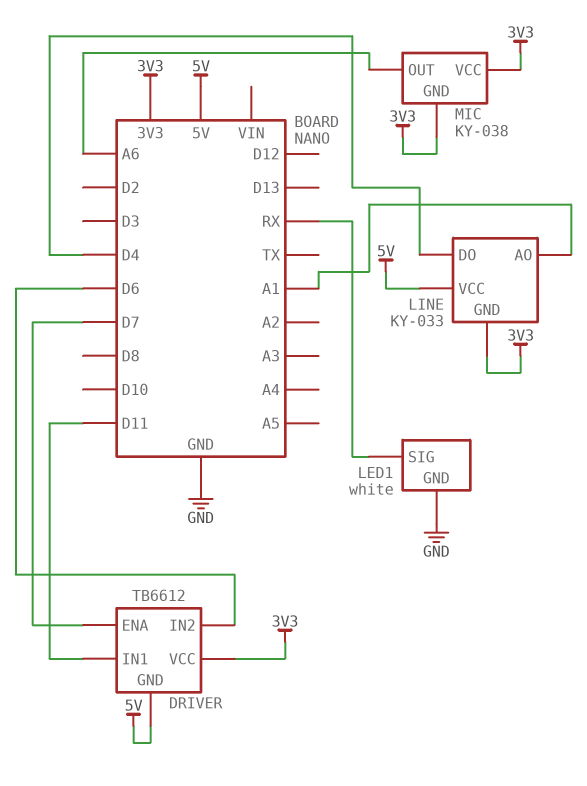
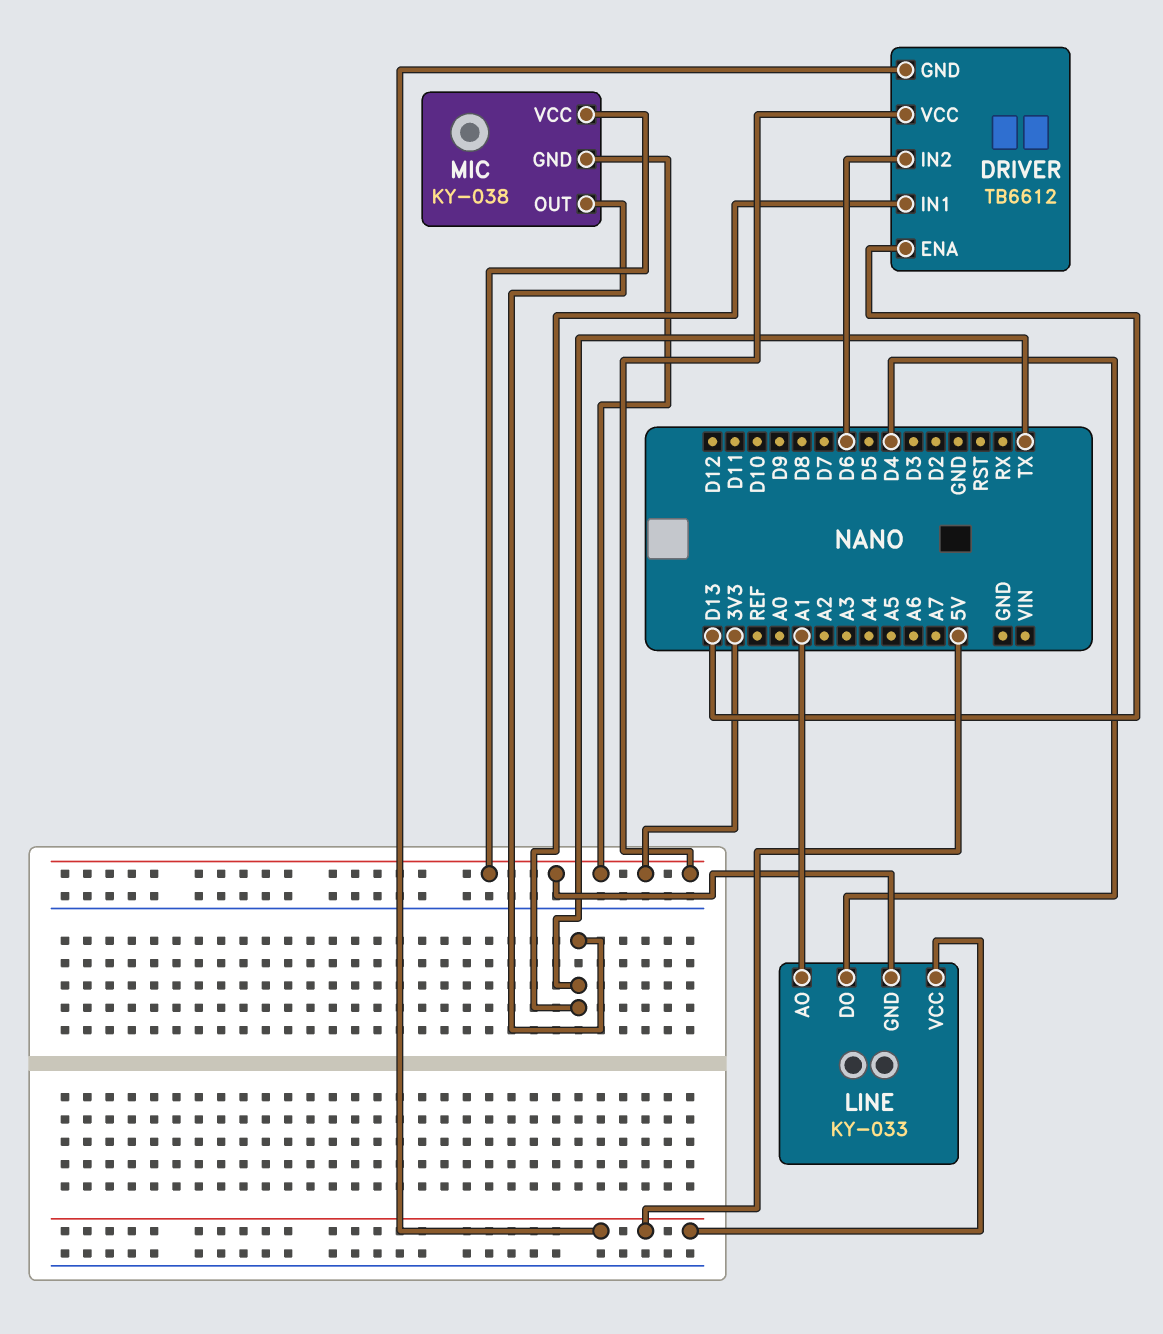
DRIVER pin ENA: D7 -> D13
DRIVER pin IN1: D11 -> TX
LED1: white -> none
LED1 pin GND: GND -> none
LED1 pin SIG: RX -> none
MIC pin OUT: A6 -> TX

